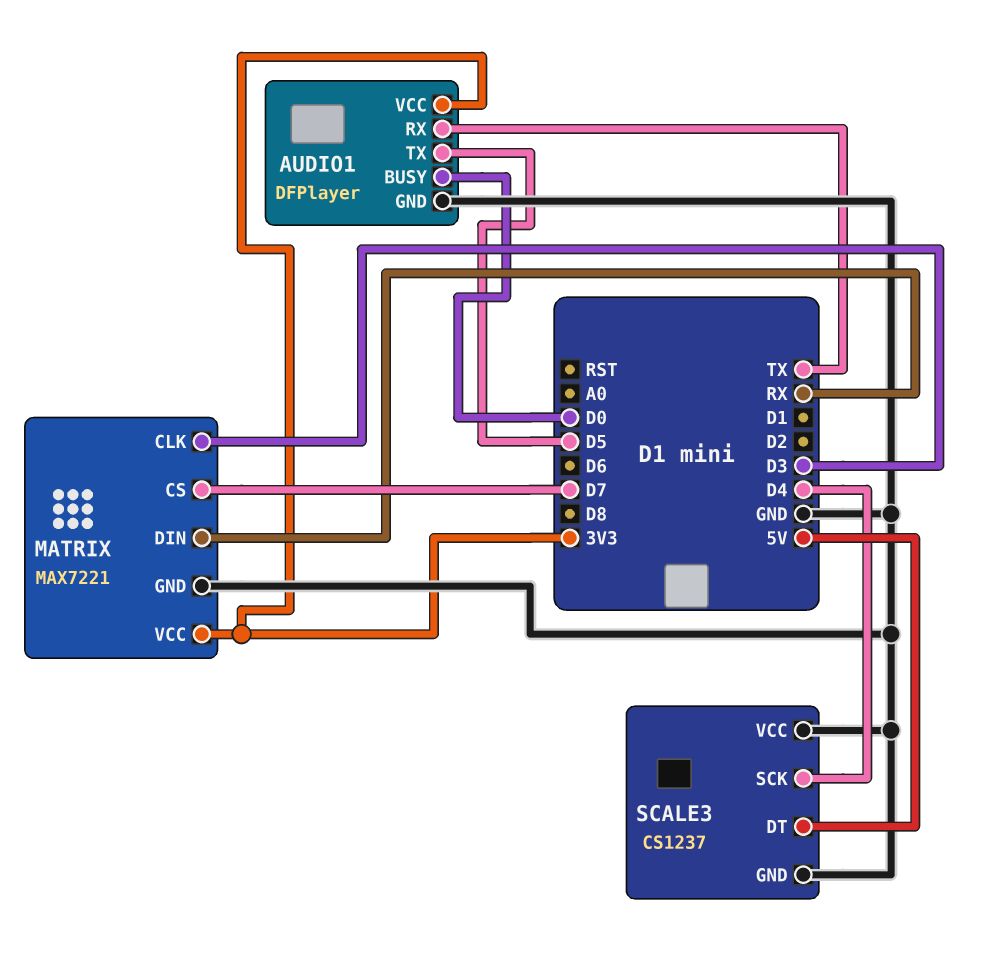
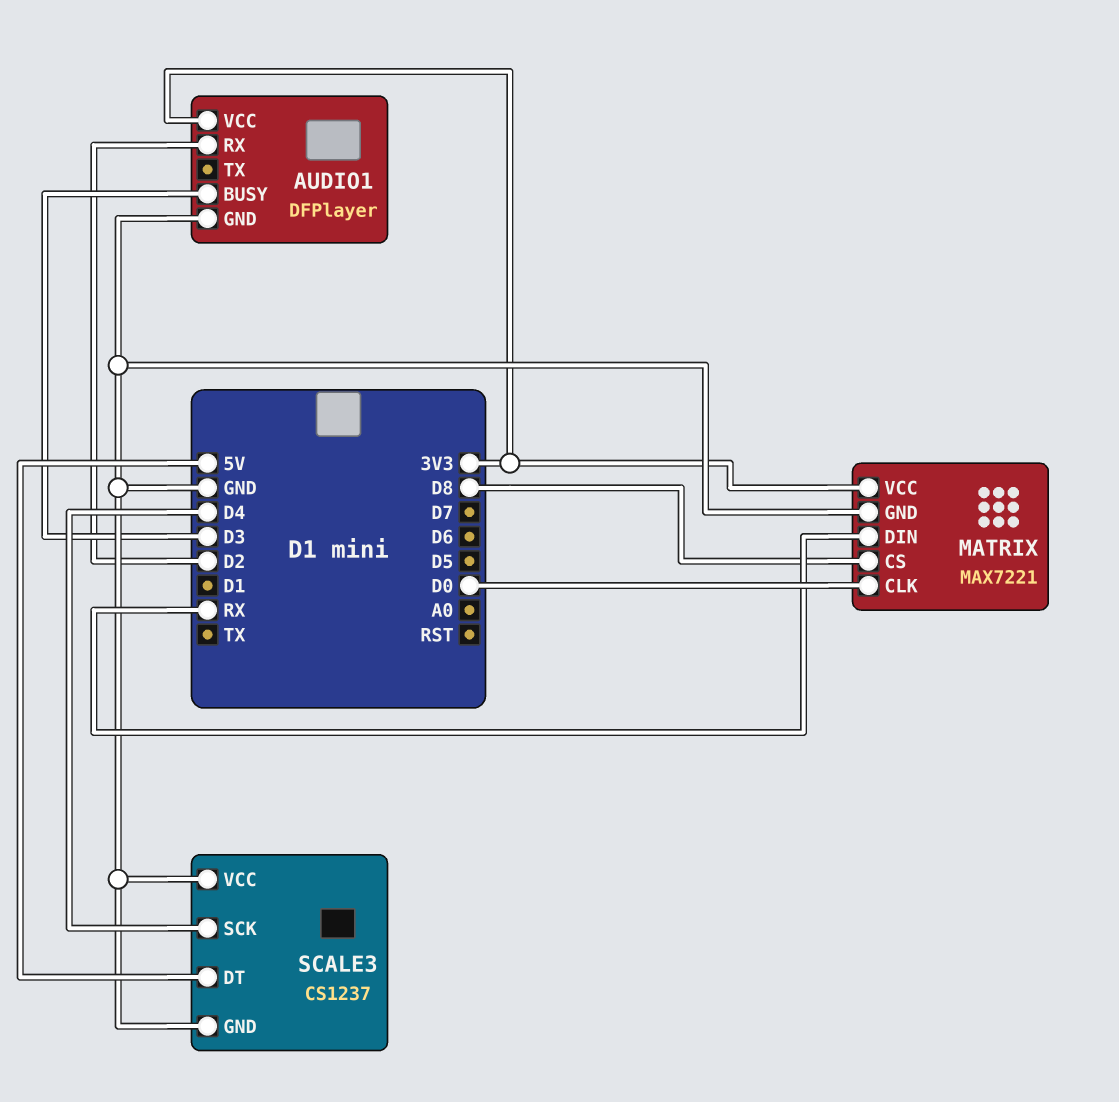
AUDIO1 pin BUSY: D0 -> D3
AUDIO1 pin RX: TX -> D2
AUDIO1 pin TX: D5 -> none
MATRIX pin CLK: D3 -> D0
MATRIX pin CS: D7 -> D8

